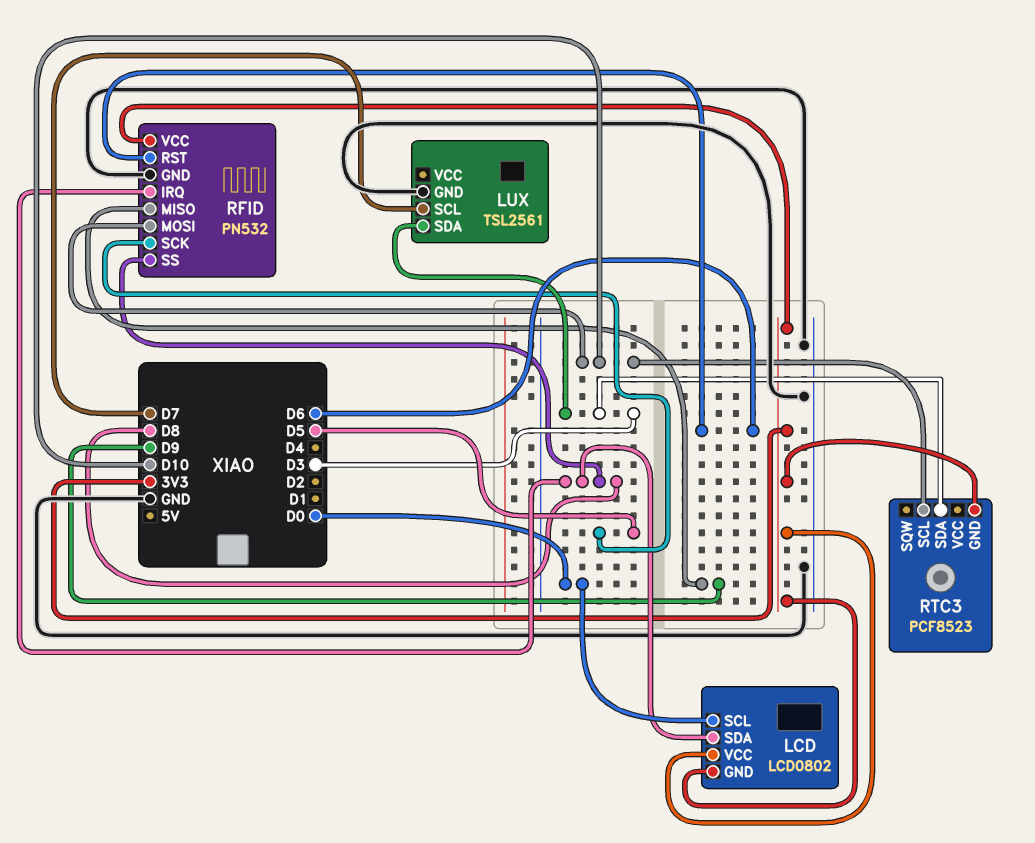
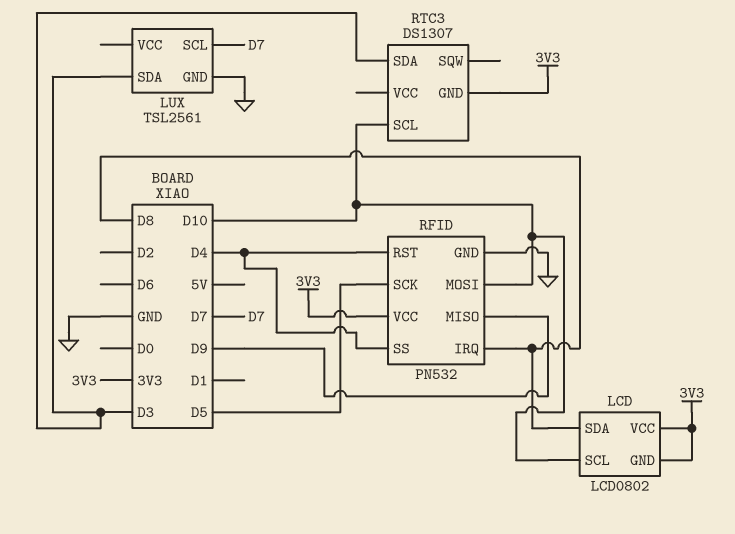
LCD pin SCL: D0 -> D10
RFID pin RST: D6 -> D4
RFID pin SS: D8 -> D4
RTC3: PCF8523 -> DS1307

